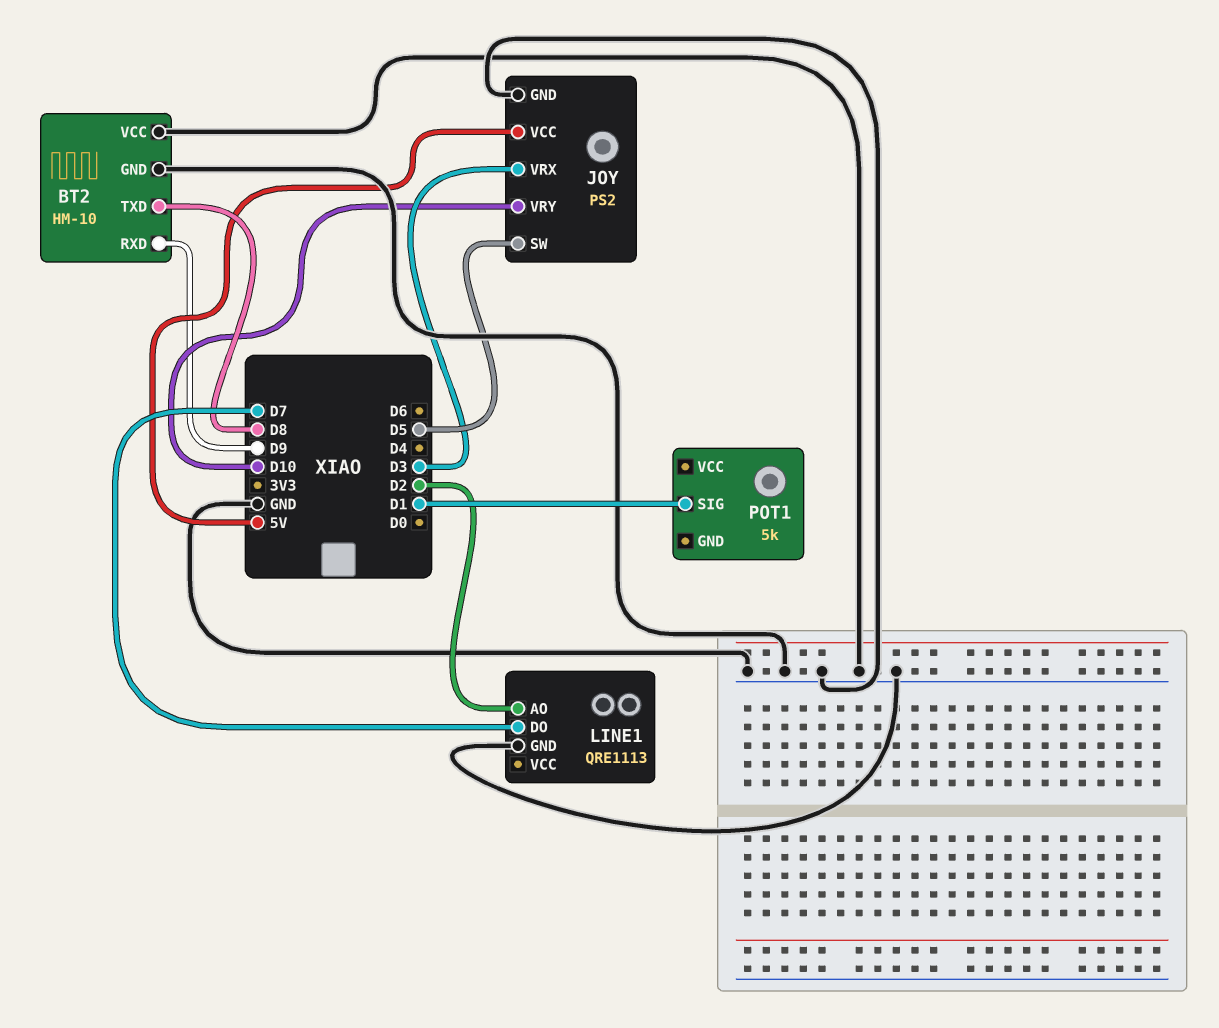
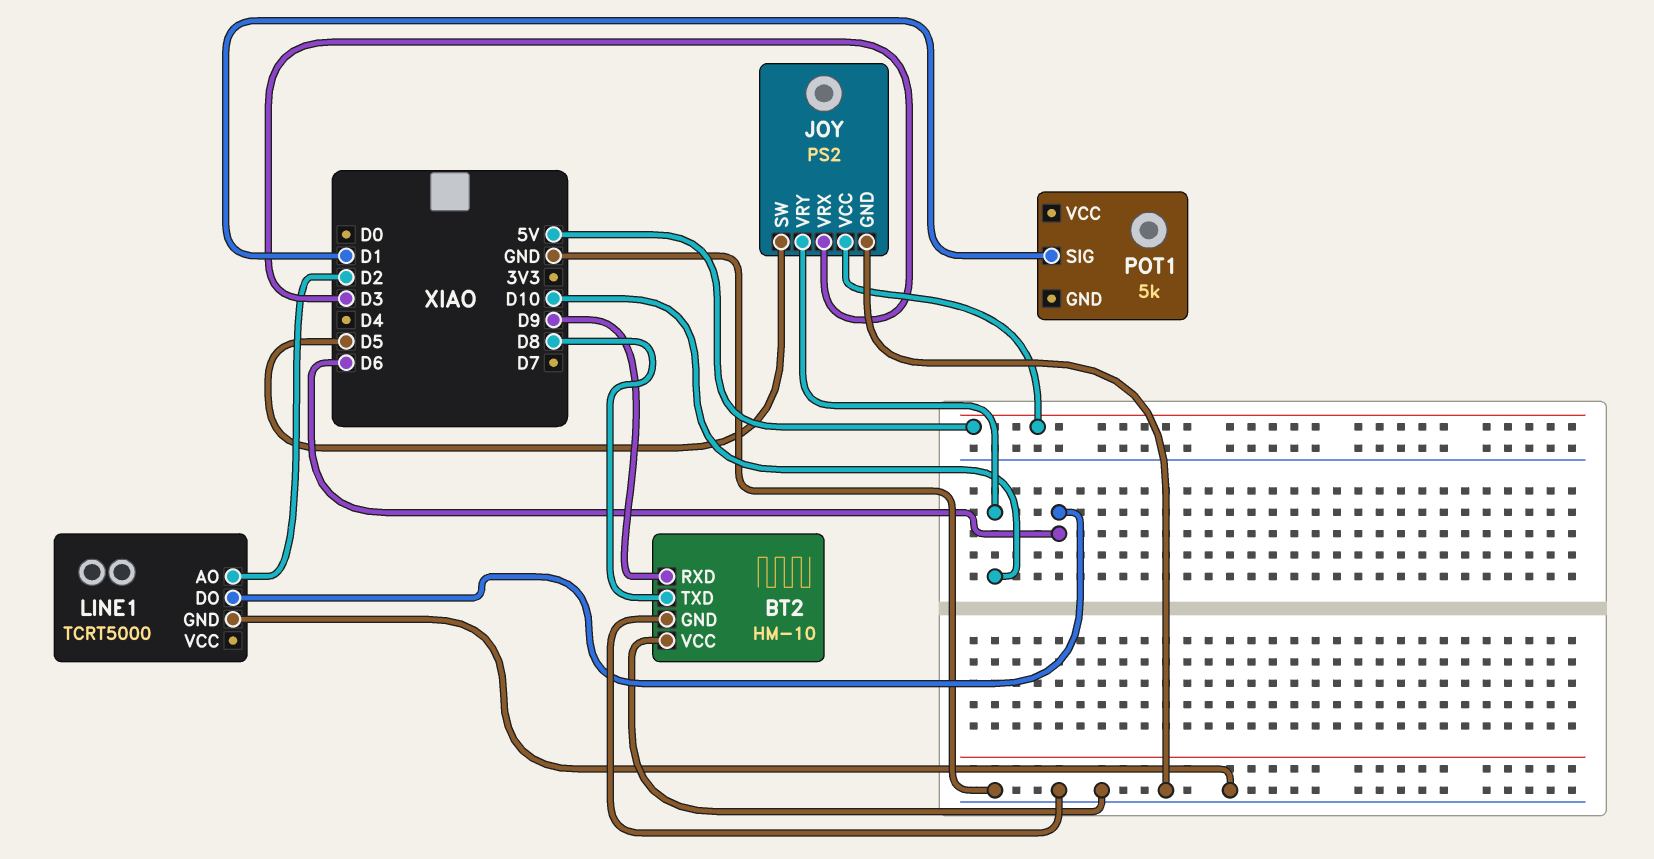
LINE1: QRE1113 -> TCRT5000
LINE1 pin DO: D7 -> D6

